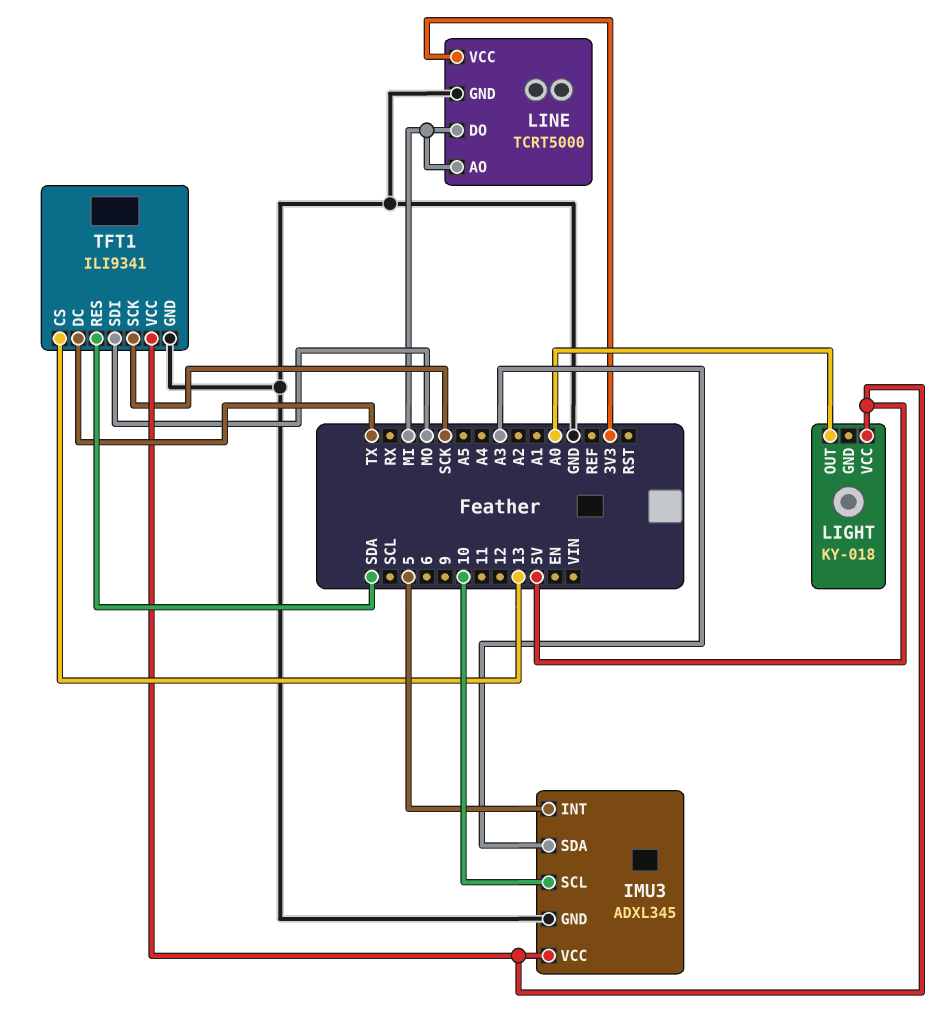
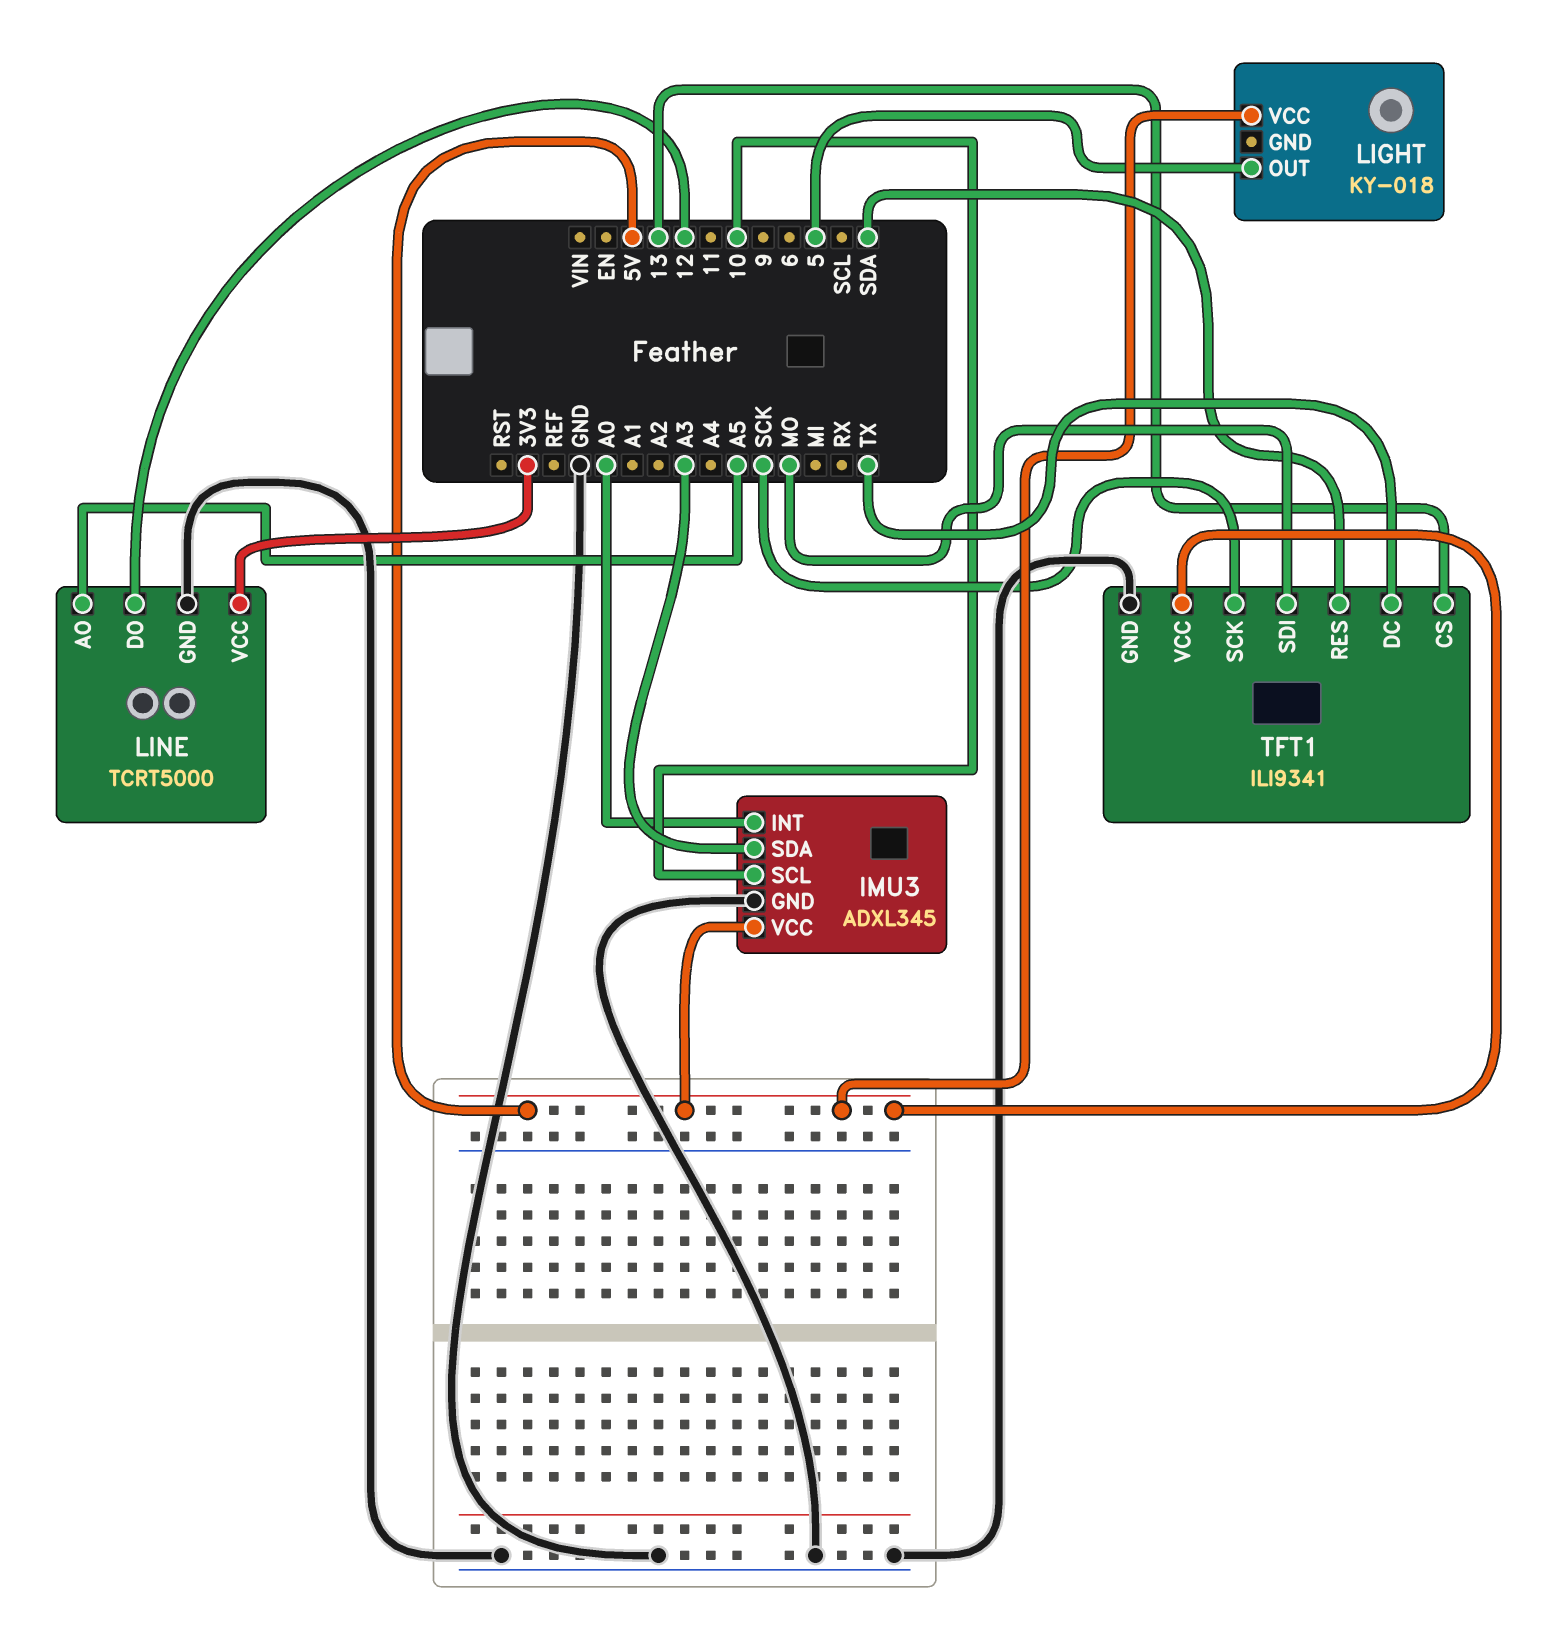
IMU3 pin INT: 5 -> A0
LIGHT pin OUT: A0 -> 5
LINE pin AO: MI -> A5
LINE pin DO: MI -> 12

